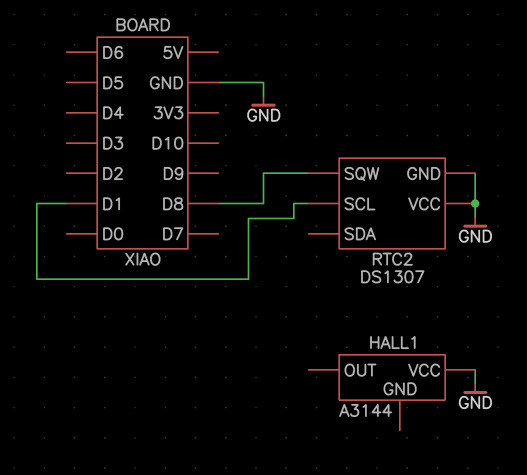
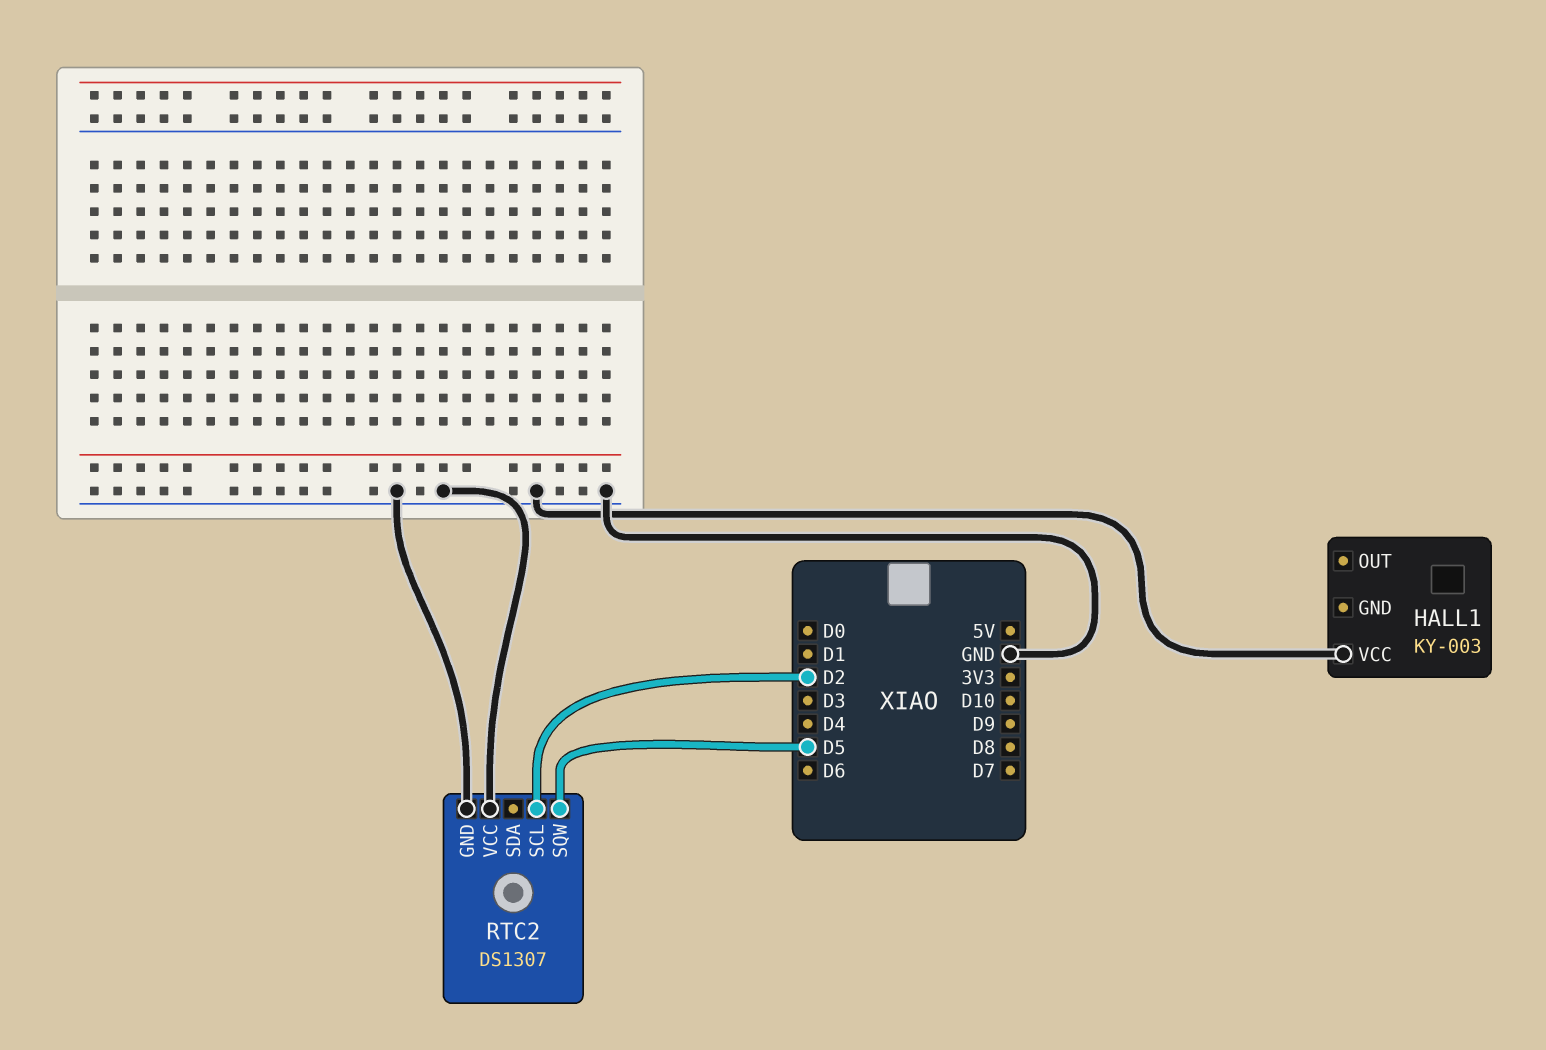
HALL1: A3144 -> KY-003
RTC2 pin SCL: D1 -> D2
RTC2 pin SQW: D8 -> D5

